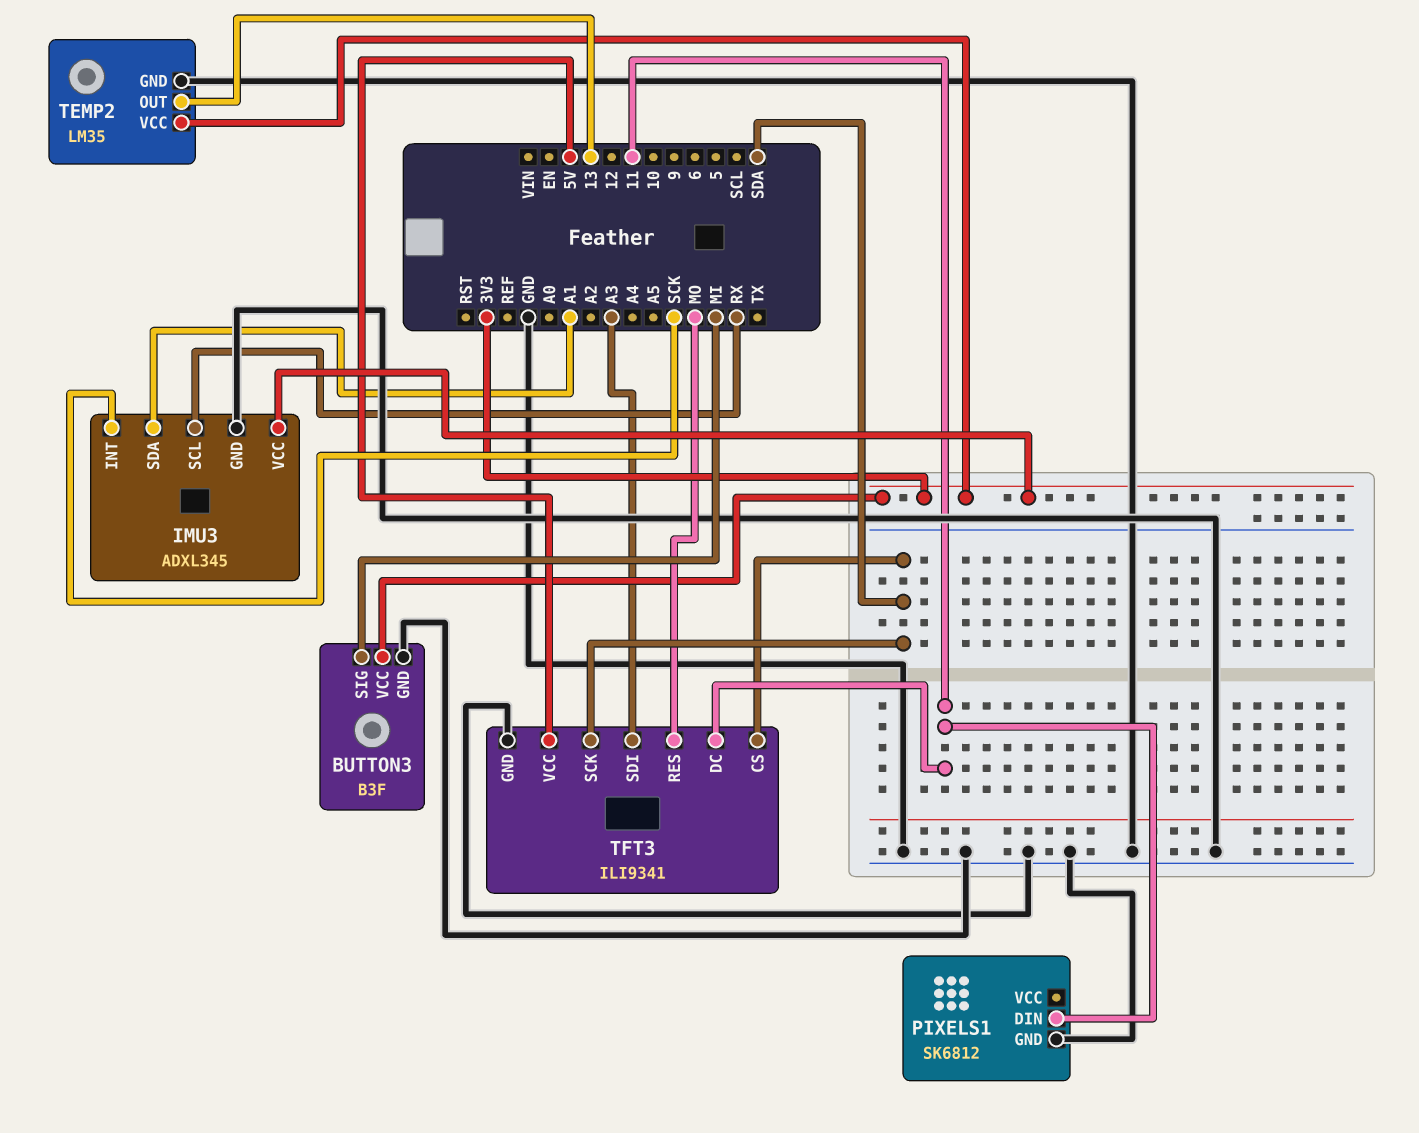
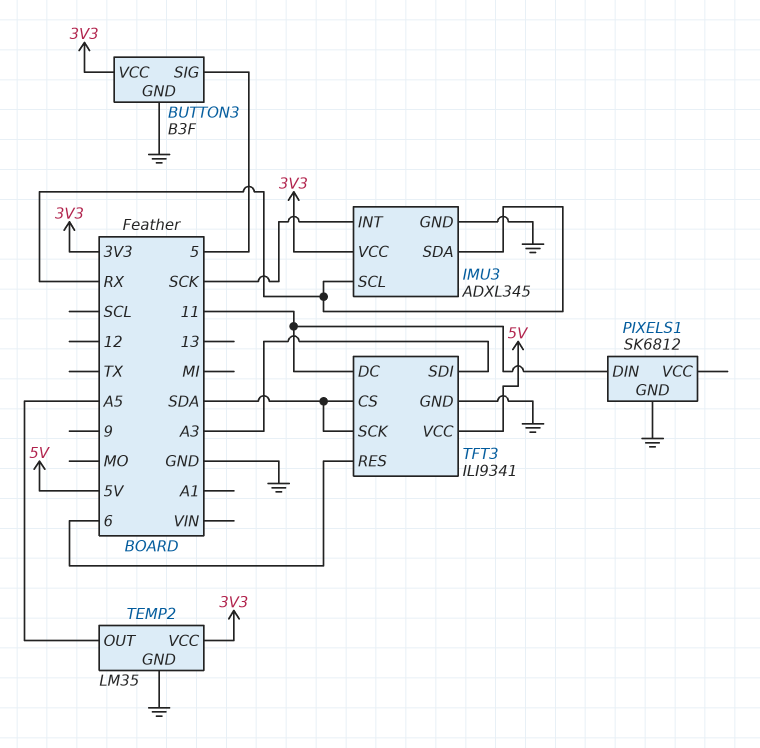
BUTTON3 pin SIG: MI -> 5
IMU3 pin SDA: A1 -> RX
TEMP2 pin OUT: 13 -> A5
TFT3 pin RES: MO -> 6

